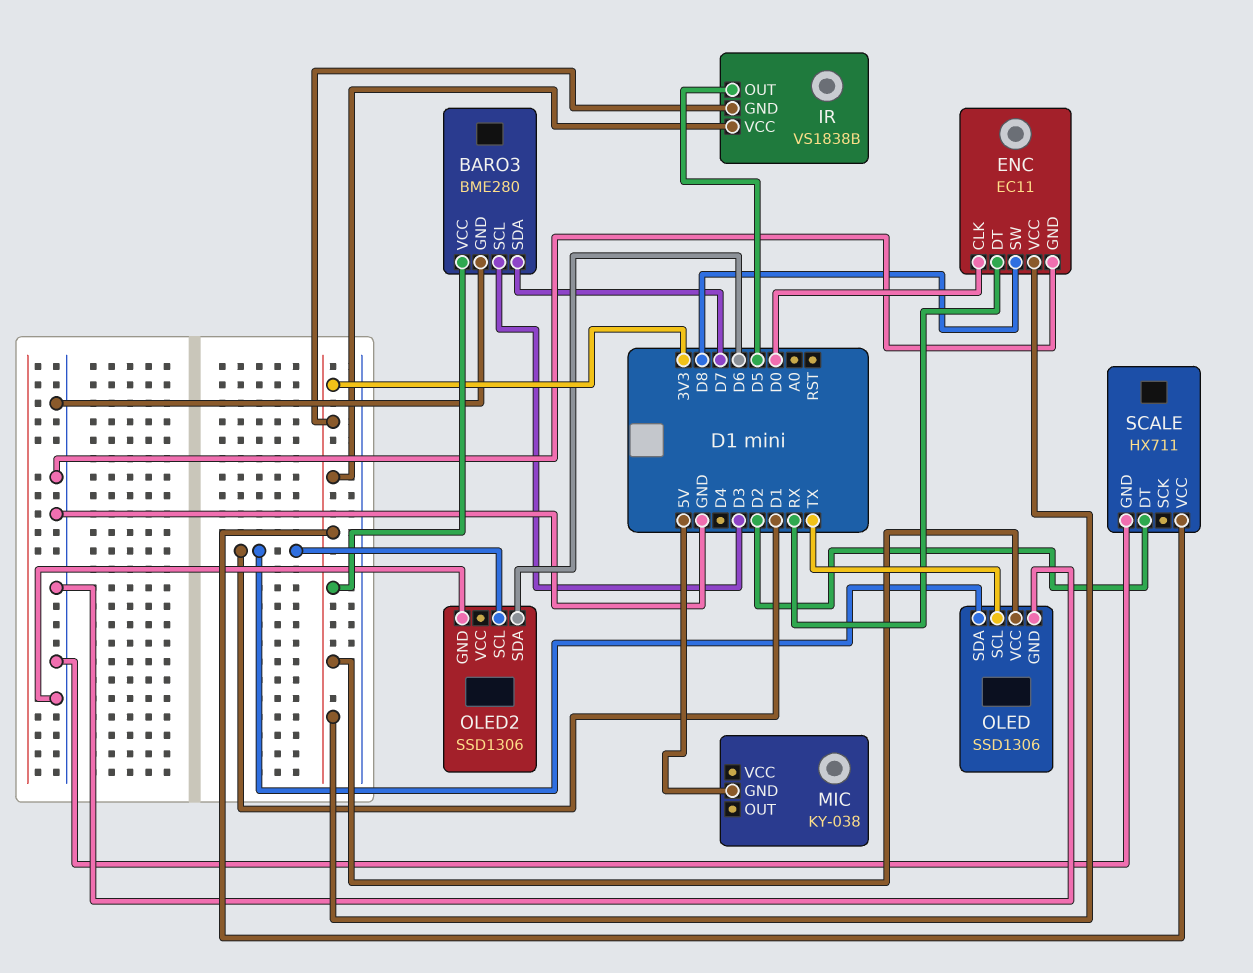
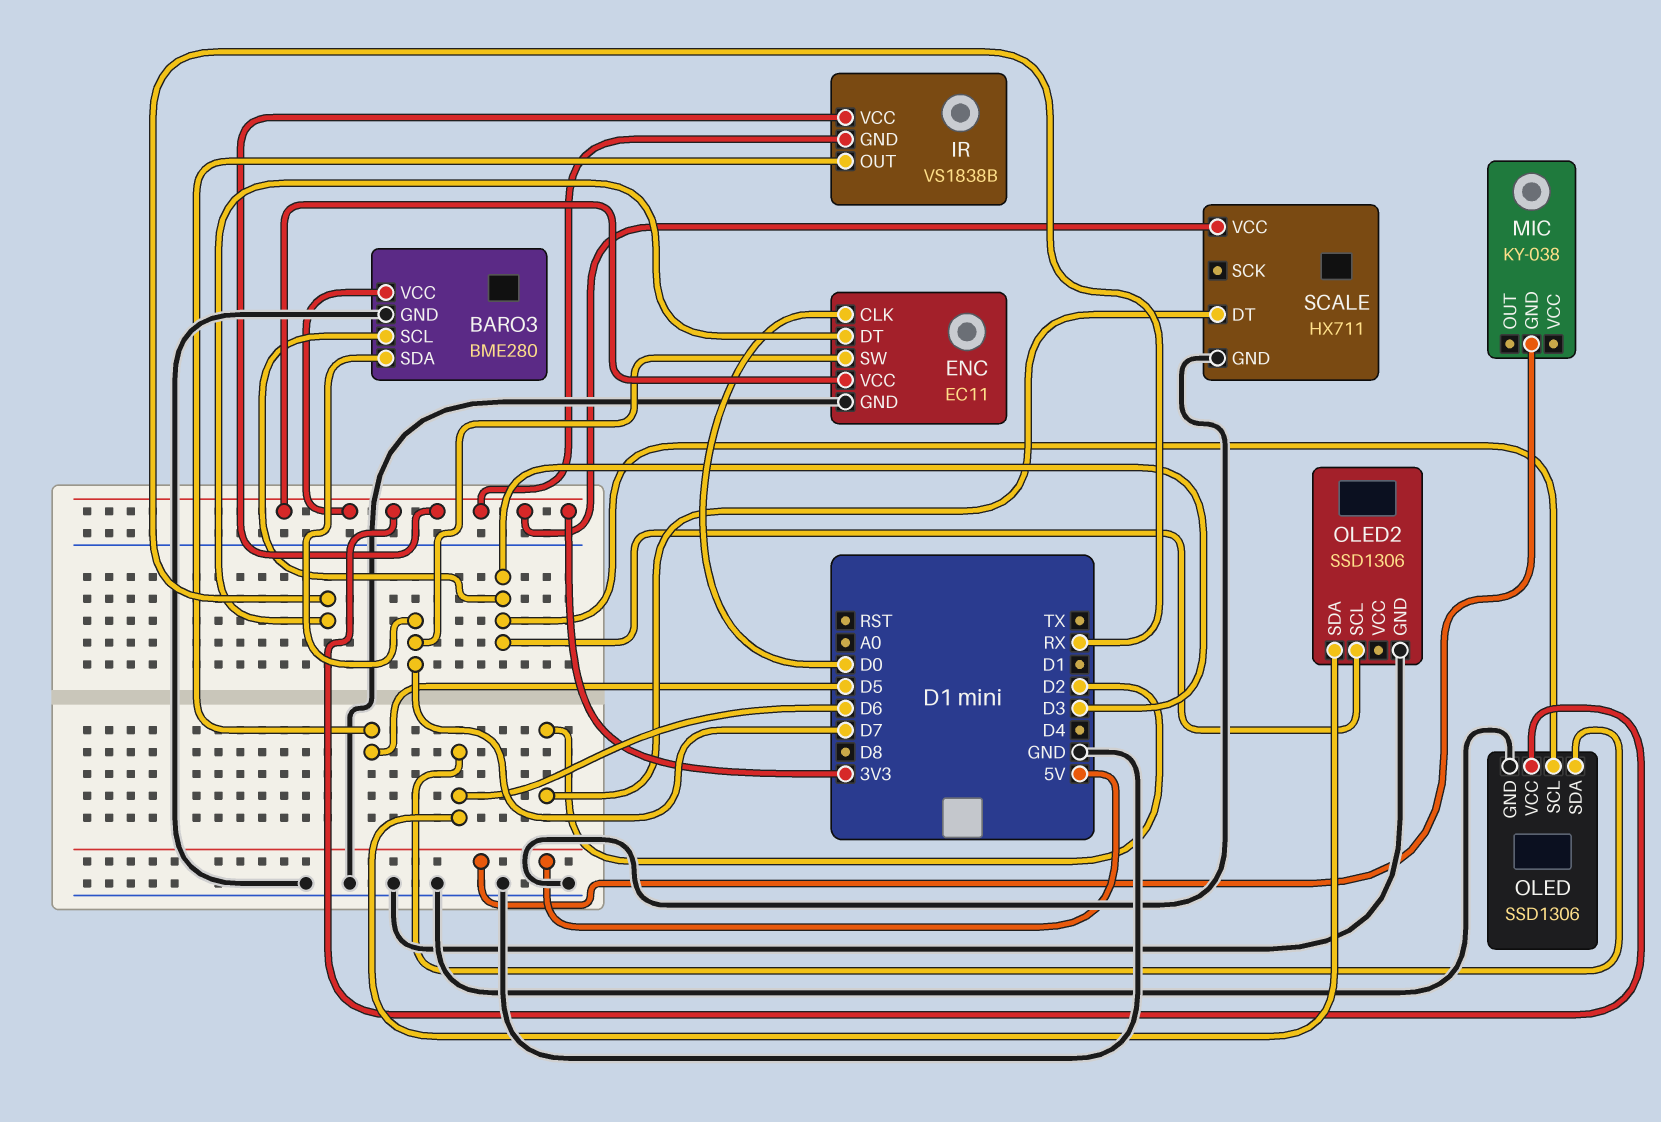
ENC pin SW: D8 -> D7
OLED pin SCL: TX -> D3
OLED pin SDA: D1 -> D6
OLED2 pin SCL: D1 -> D3

